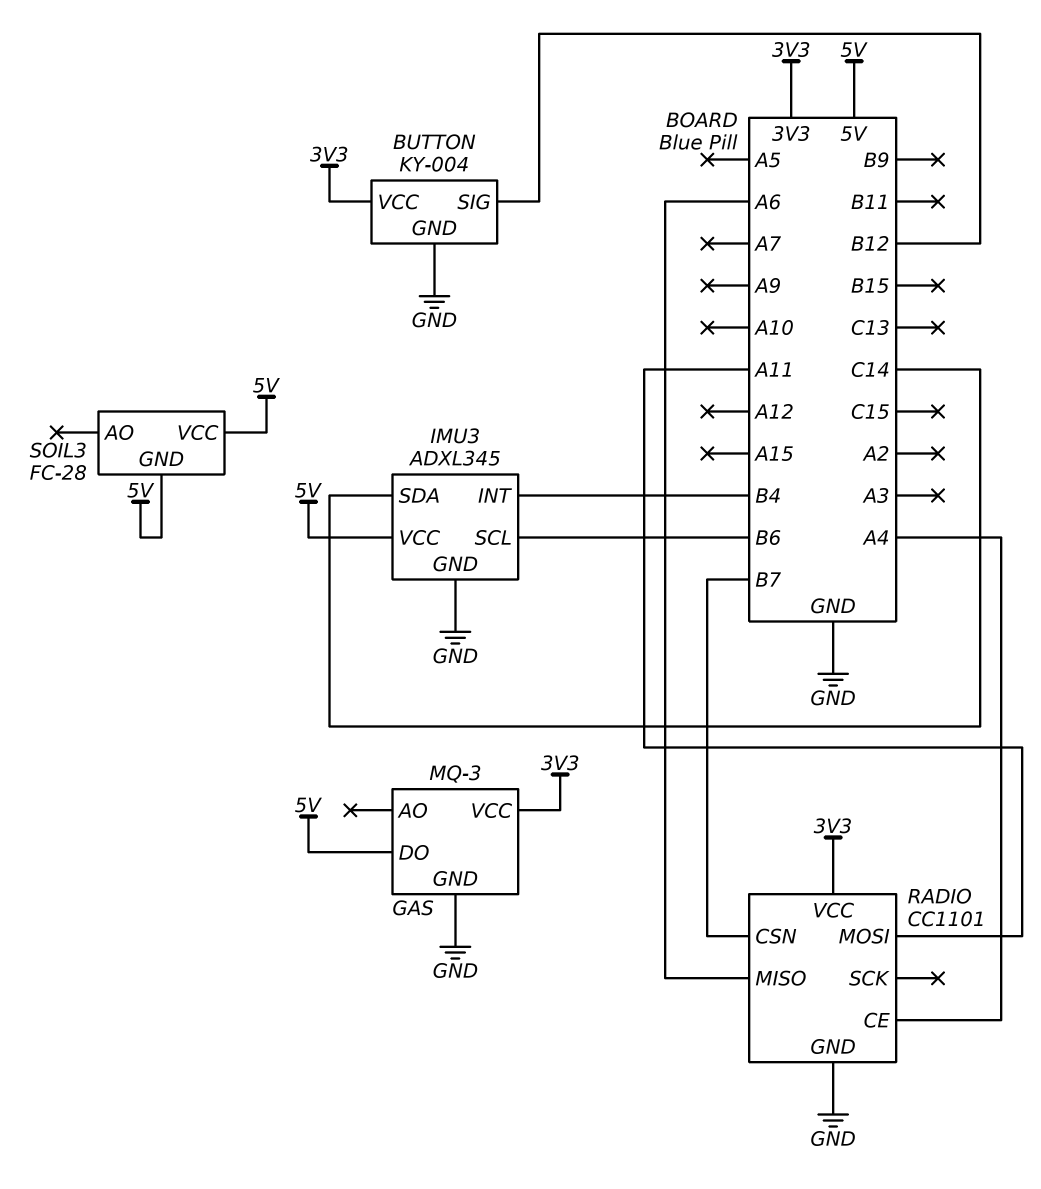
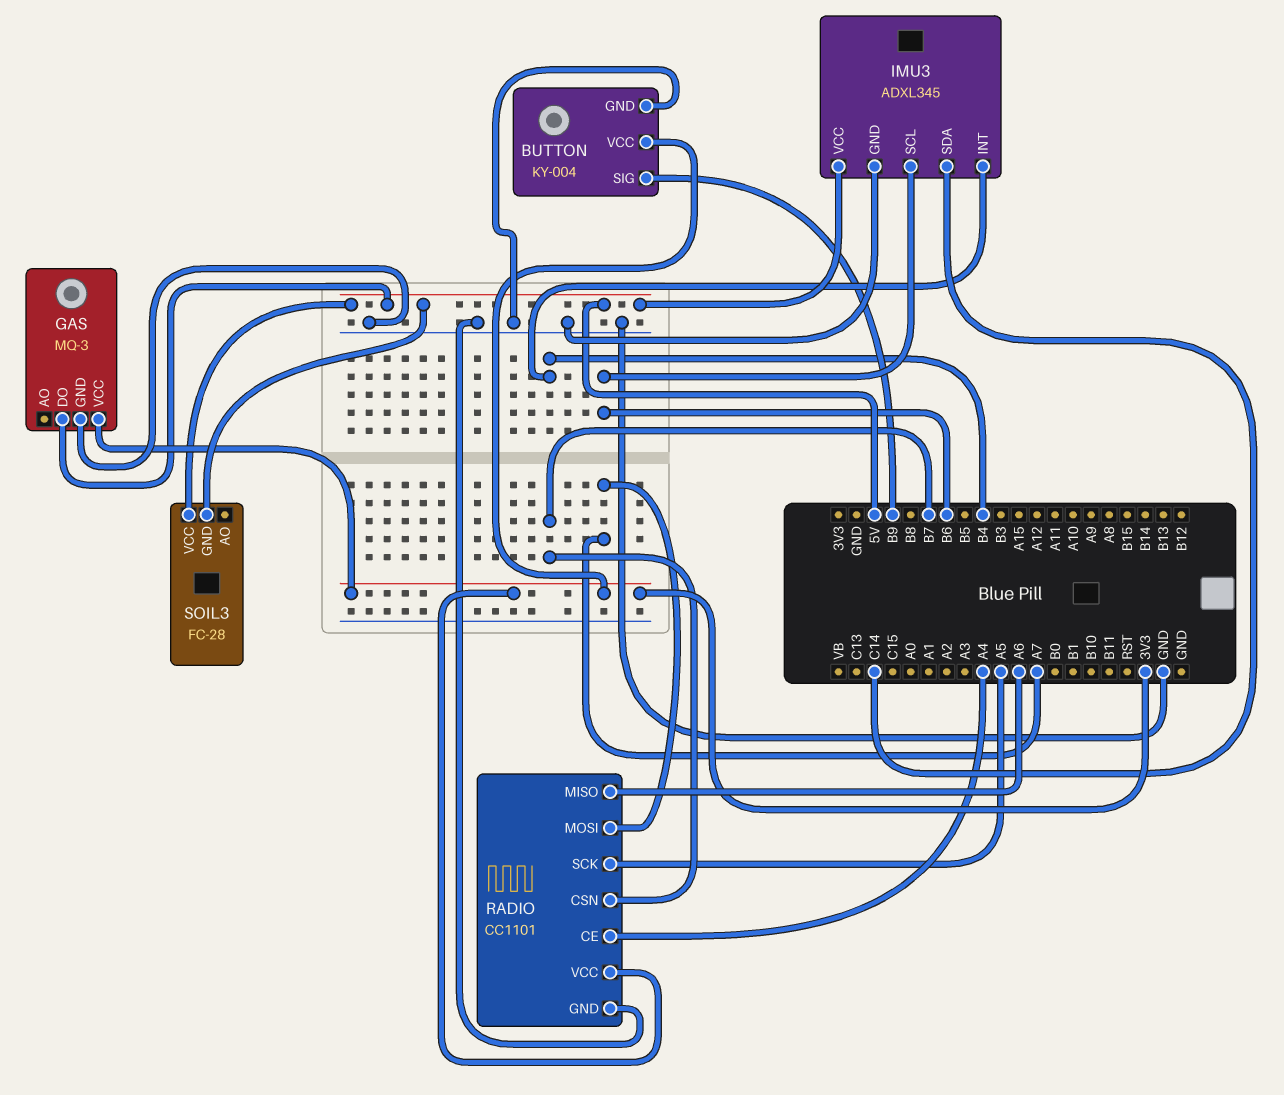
BUTTON pin SIG: B12 -> B9
RADIO pin MOSI: A11 -> A7
RADIO pin SCK: none -> A5

